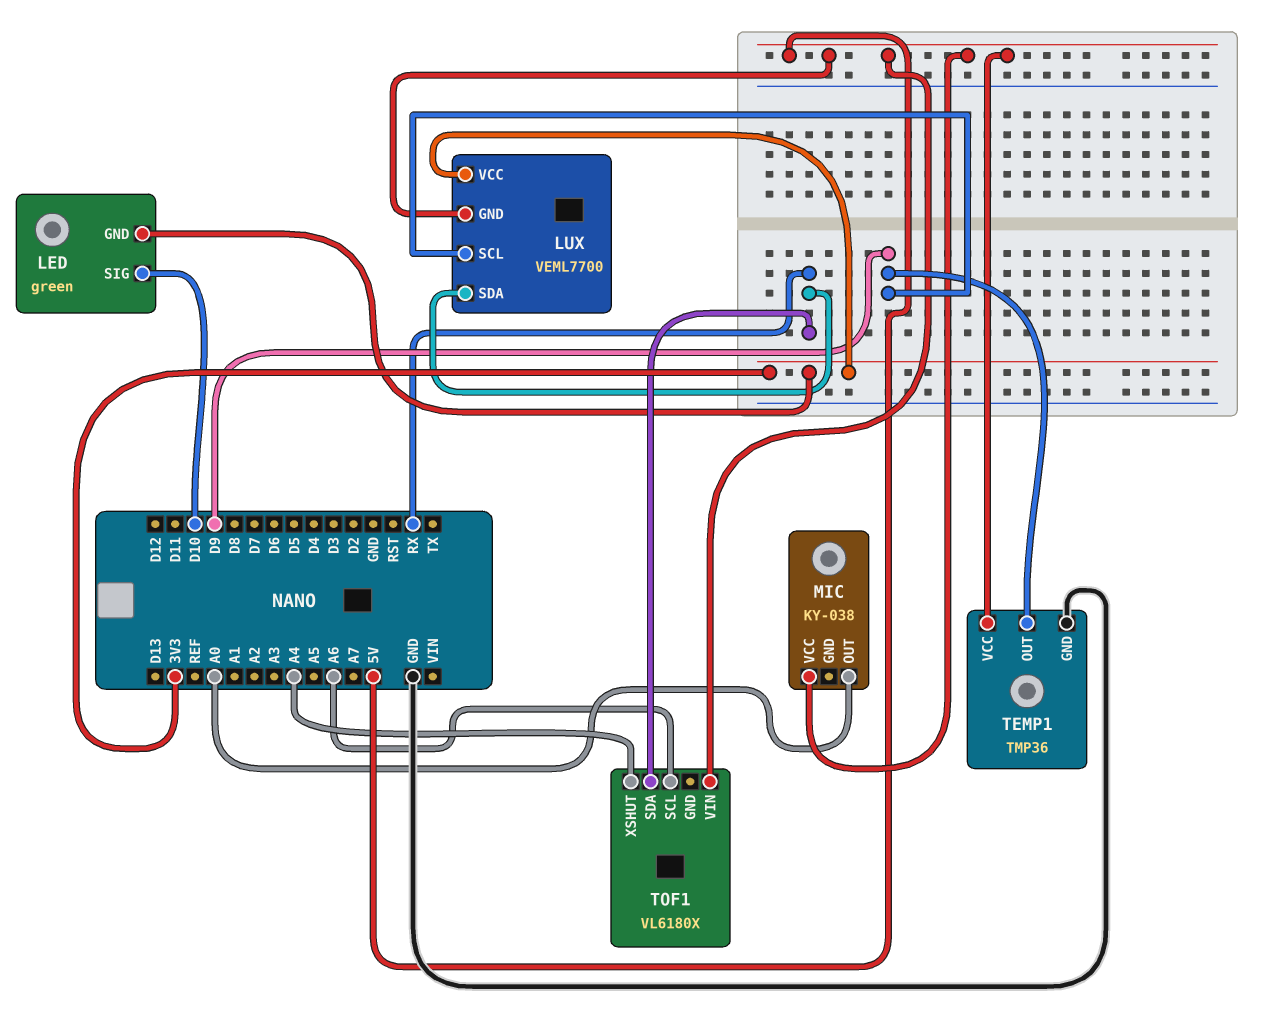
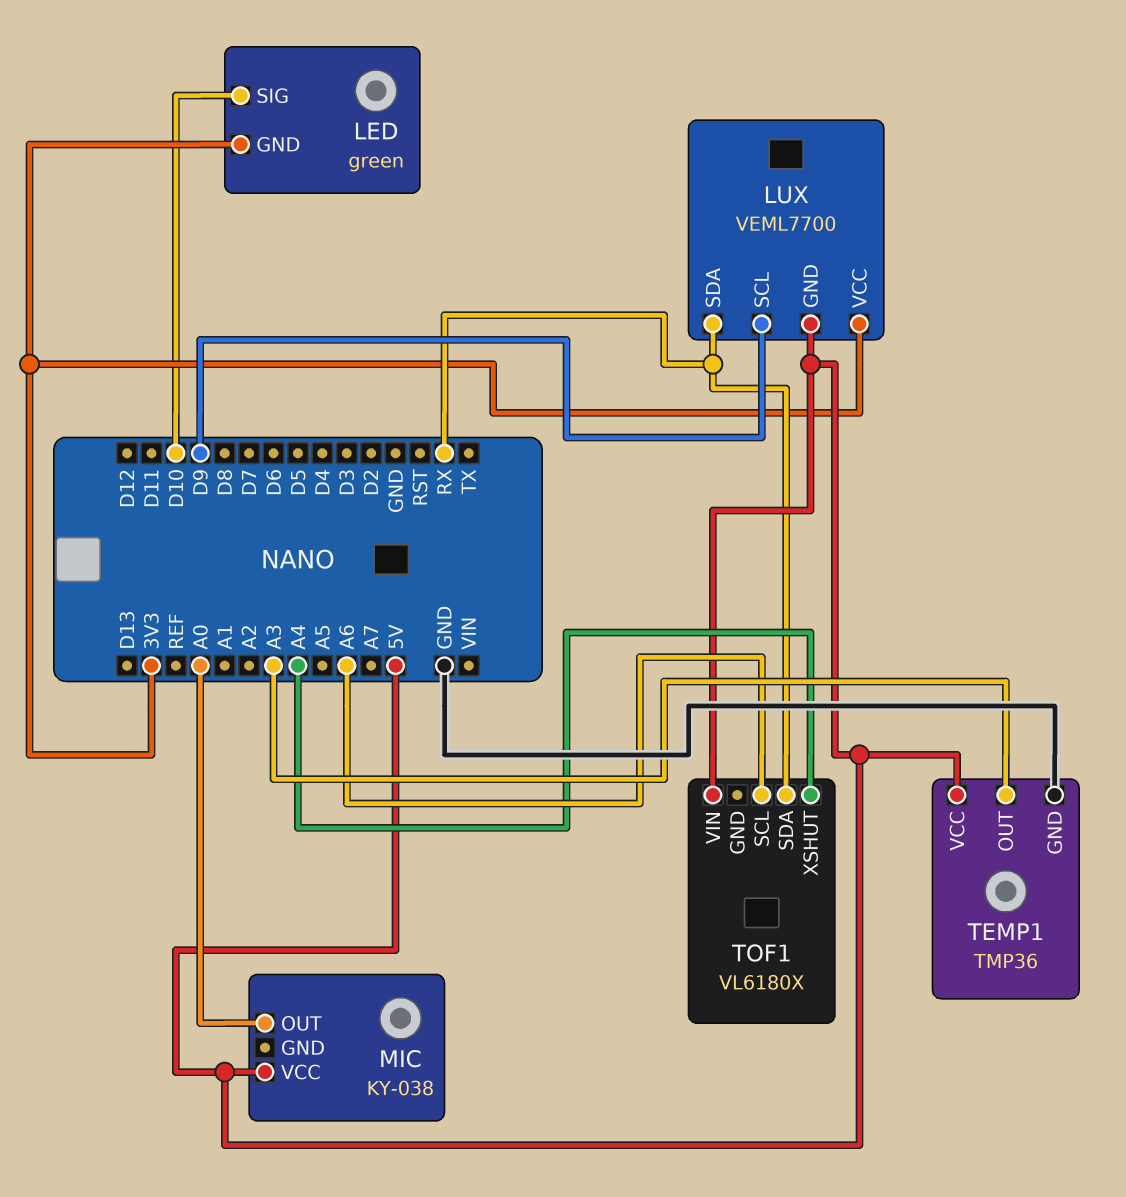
TEMP1 pin OUT: D9 -> A3

